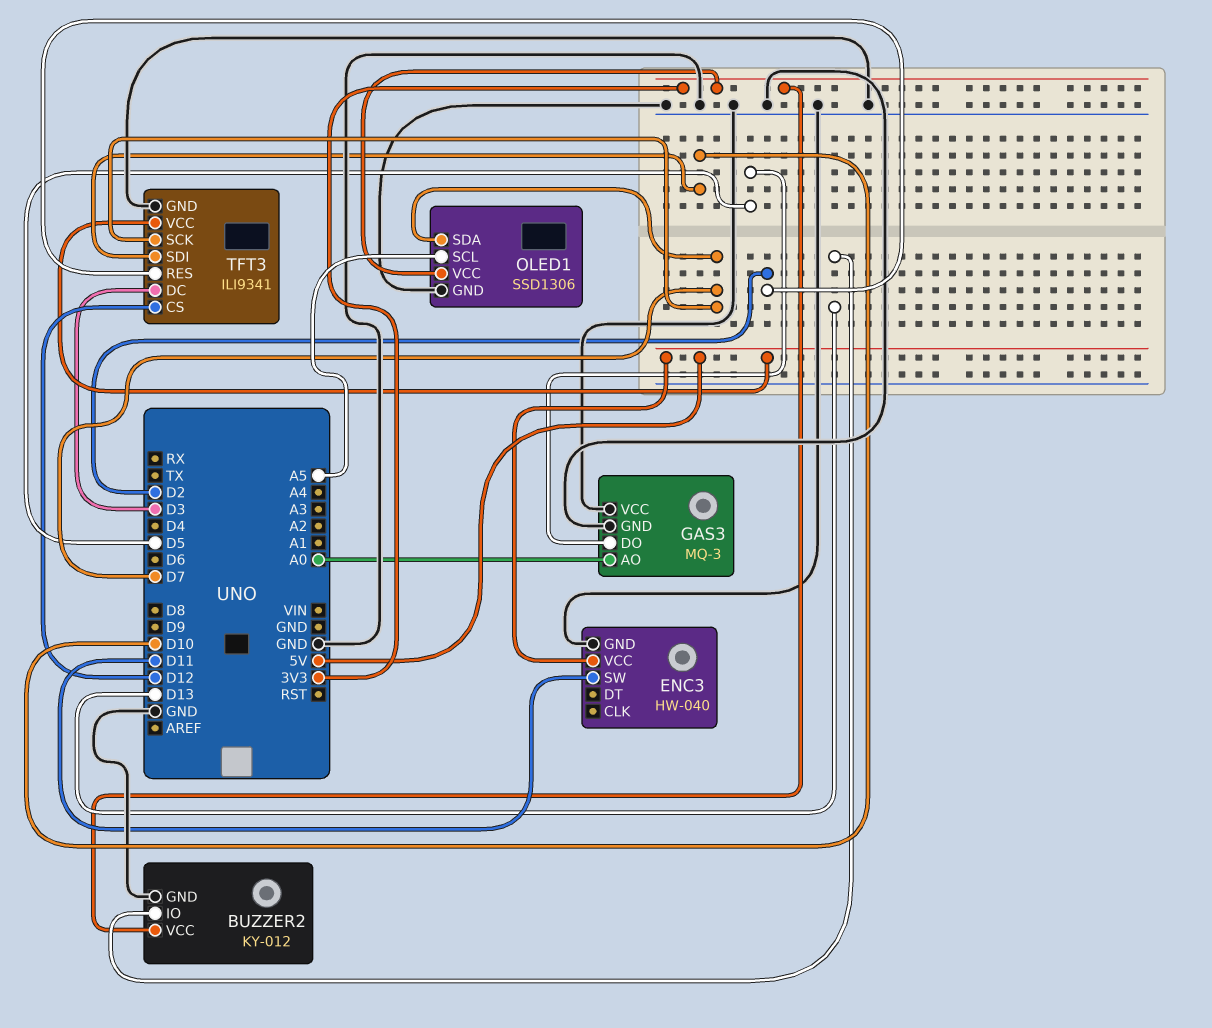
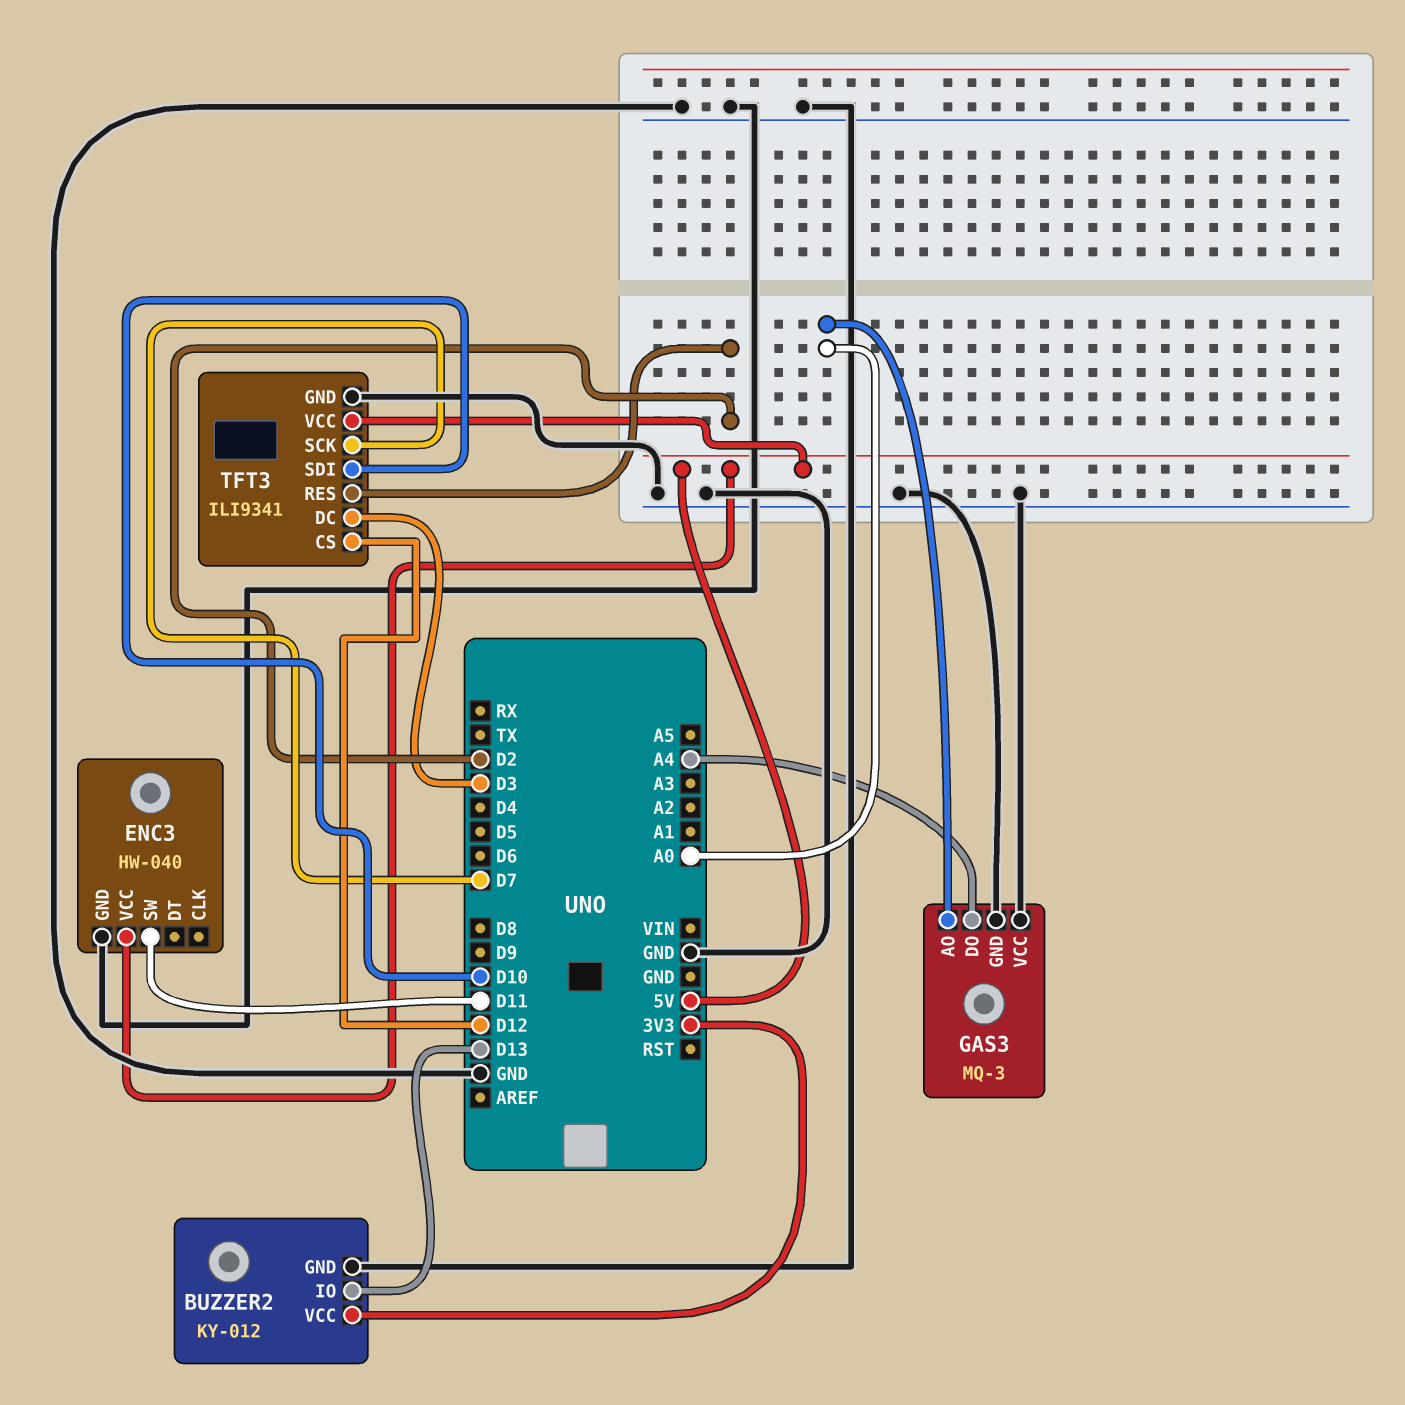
GAS3 pin DO: D5 -> A4
OLED1: SSD1306 -> none
OLED1 pin GND: GND -> none
OLED1 pin SCL: A5 -> none
OLED1 pin SDA: D7 -> none
OLED1 pin VCC: 3V3 -> none

